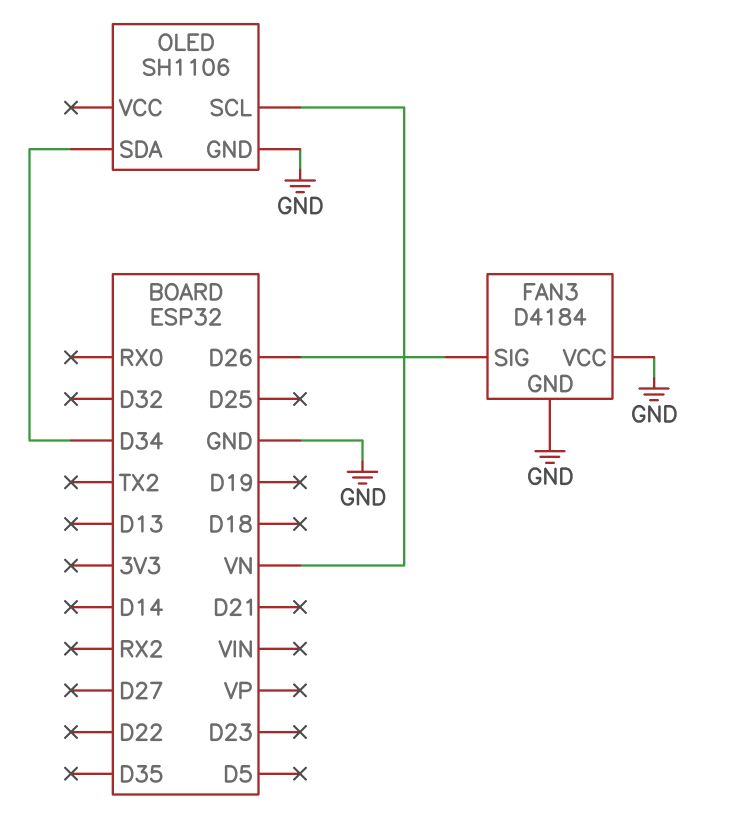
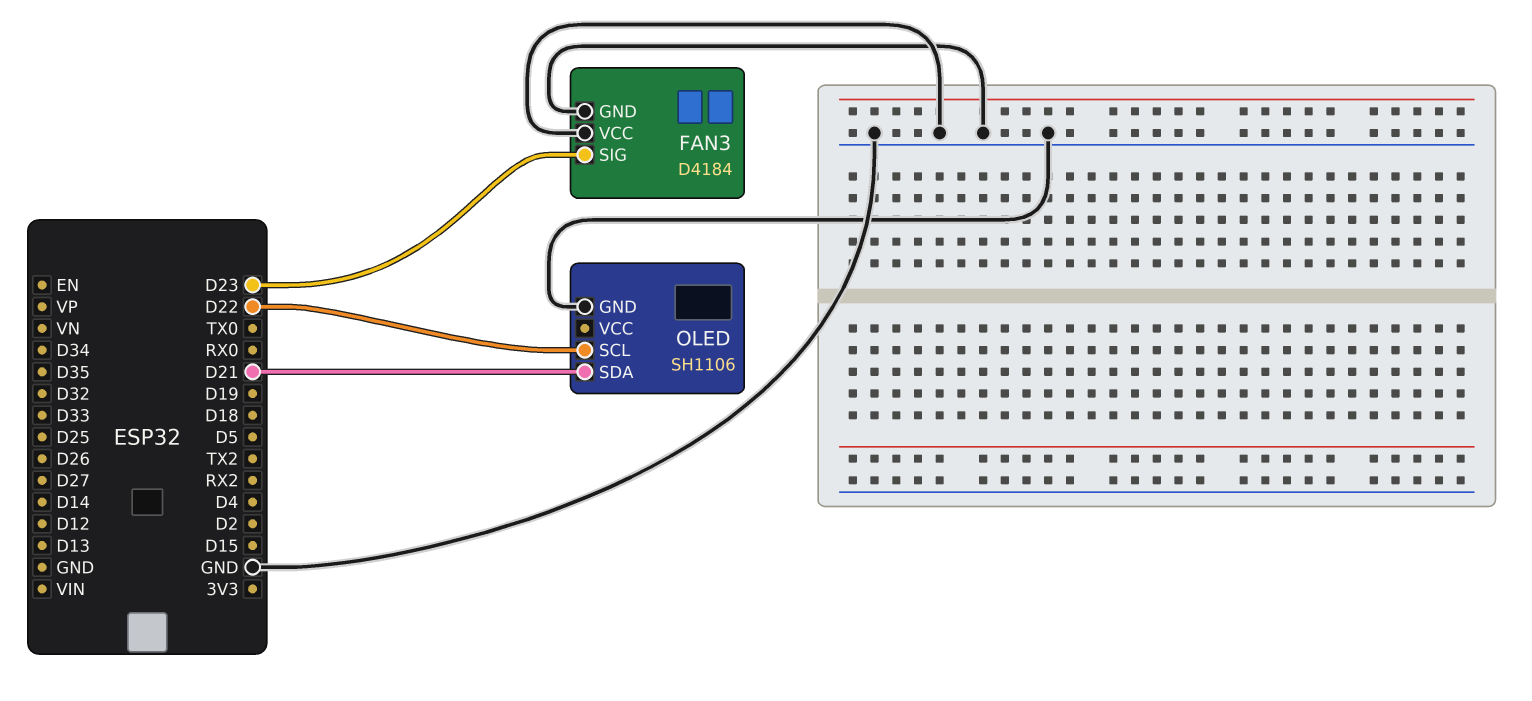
FAN3 pin SIG: D26 -> D23
OLED pin SCL: VN -> D22
OLED pin SDA: D34 -> D21

